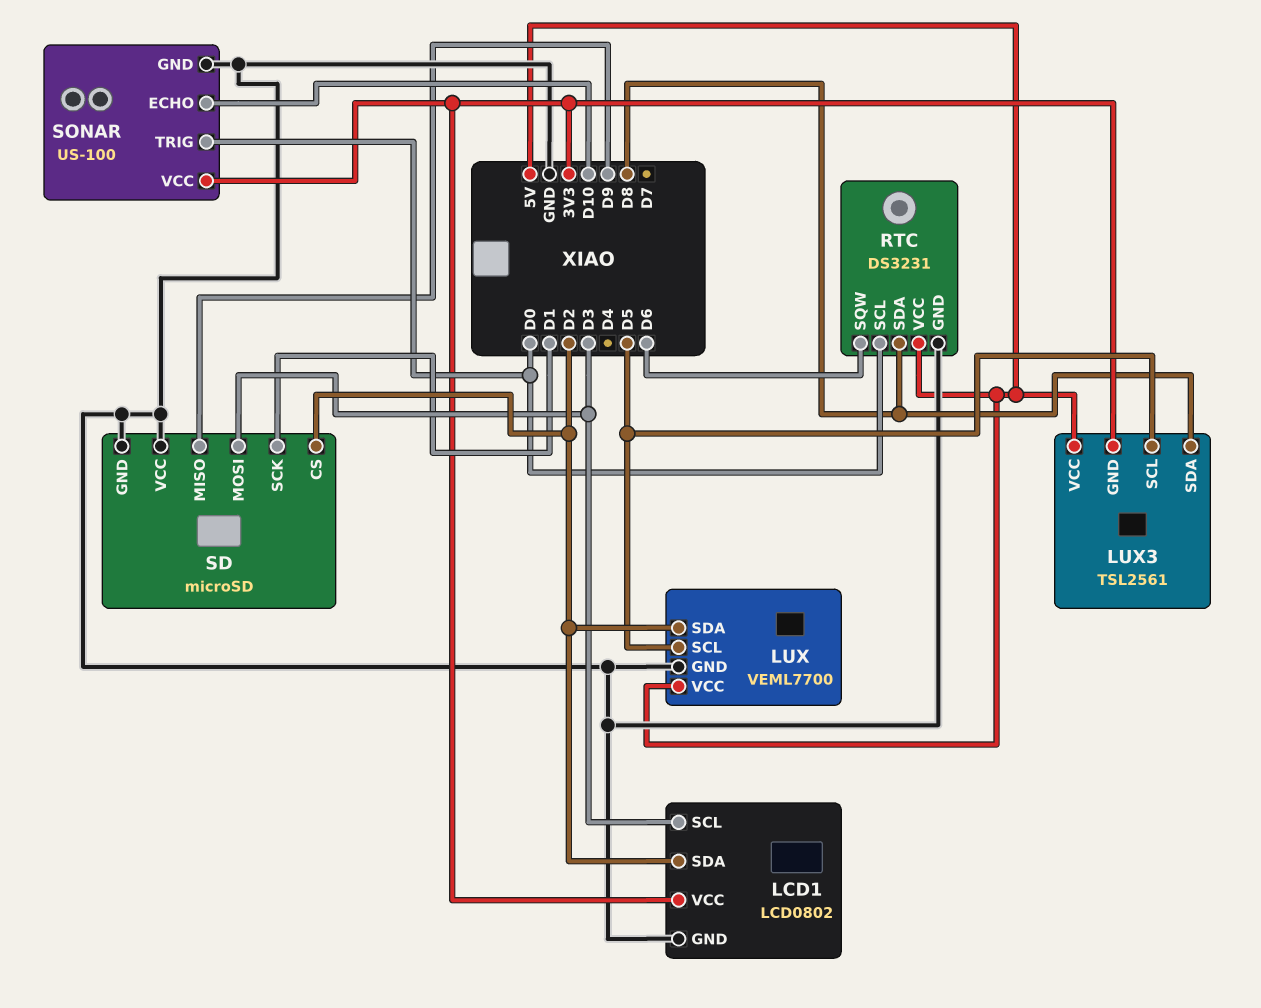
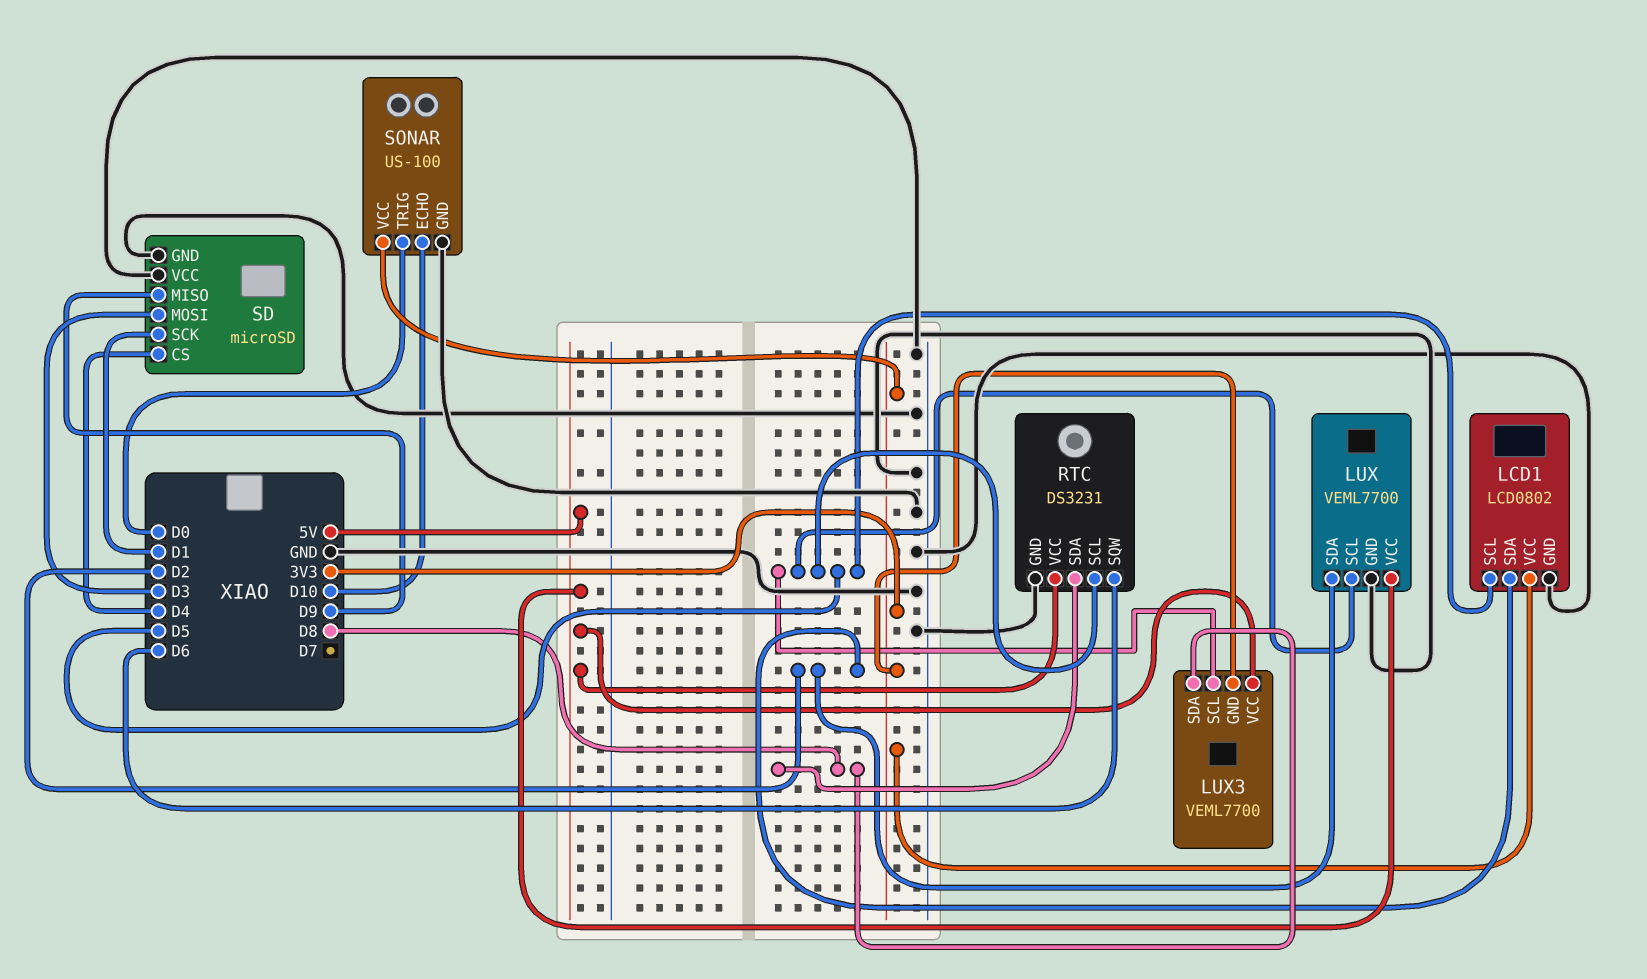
LCD1 pin SCL: D3 -> D5
LUX3: TSL2561 -> VEML7700
RTC pin SCL: D0 -> D5
SD pin CS: D2 -> D4

